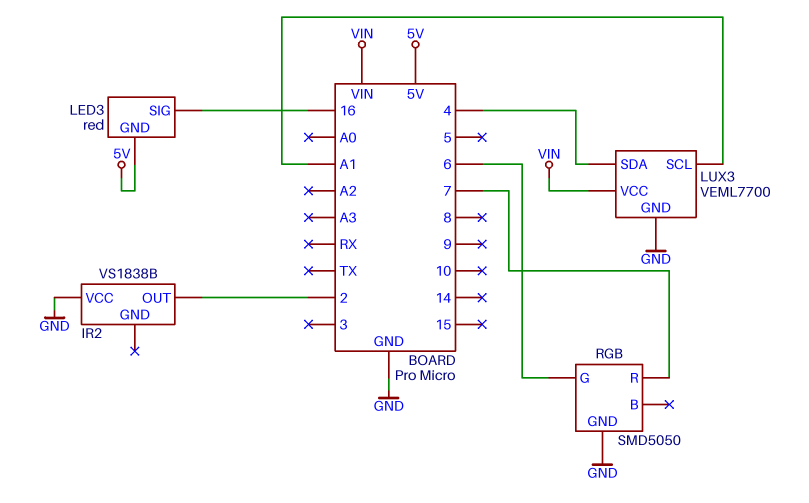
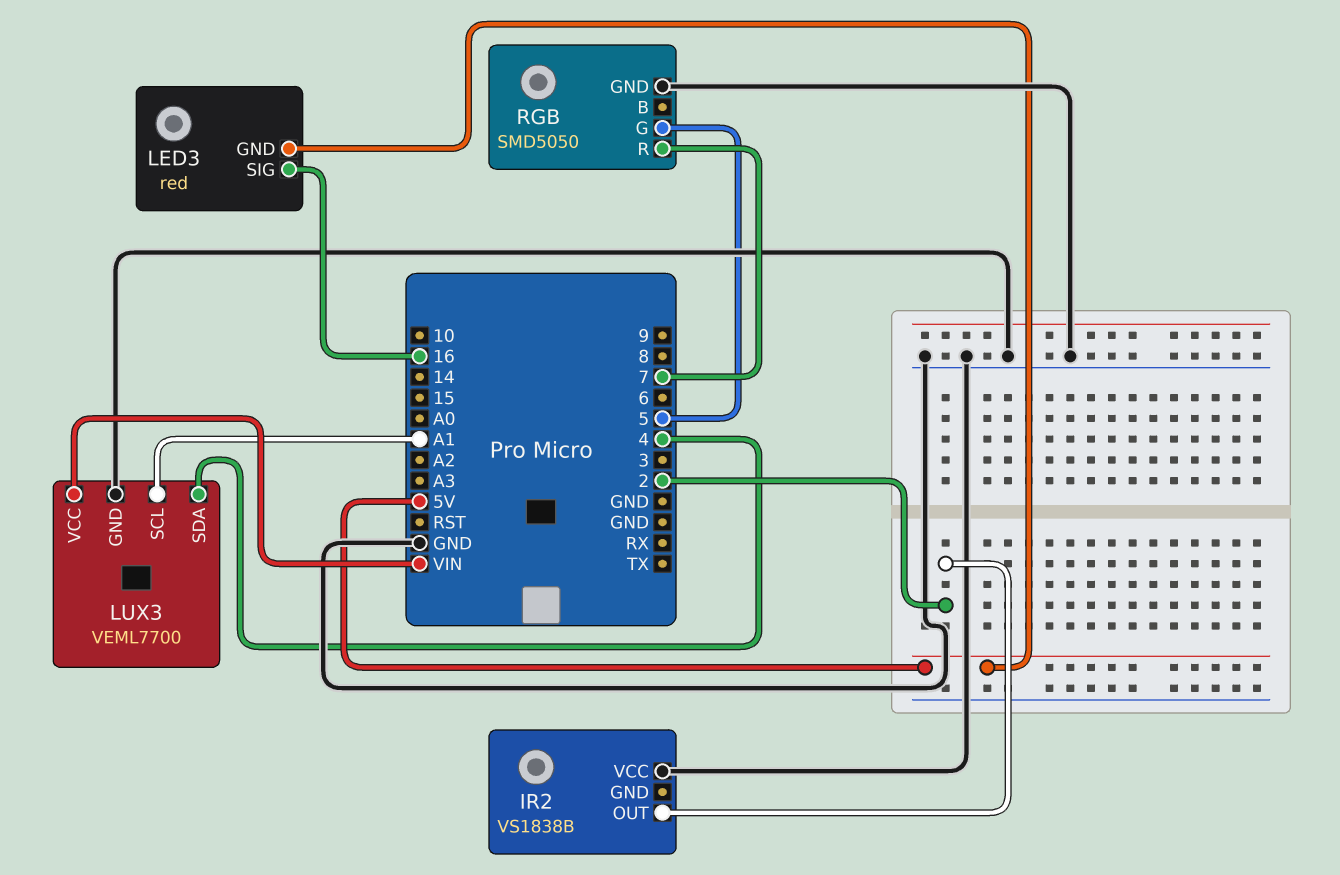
RGB pin G: 6 -> 5

